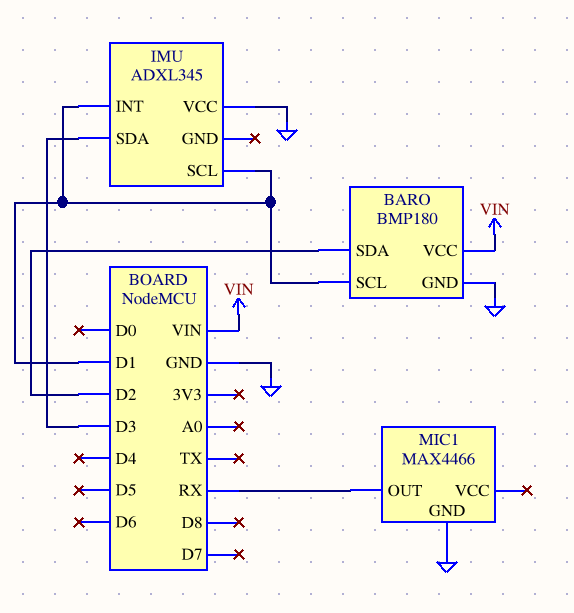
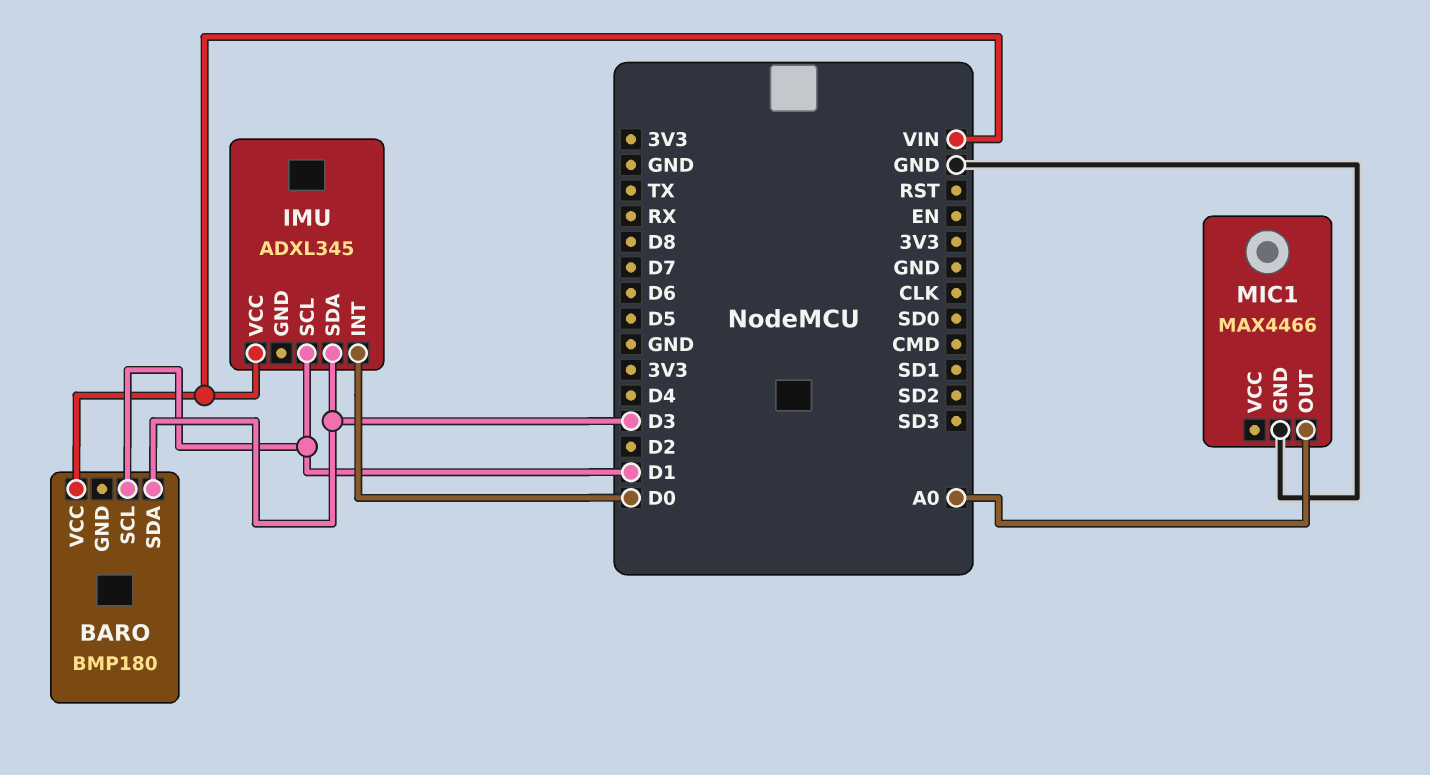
BARO pin GND: GND -> none
BARO pin SDA: D2 -> D3
IMU pin INT: D1 -> D0
IMU pin VCC: GND -> VIN
MIC1 pin OUT: RX -> A0

